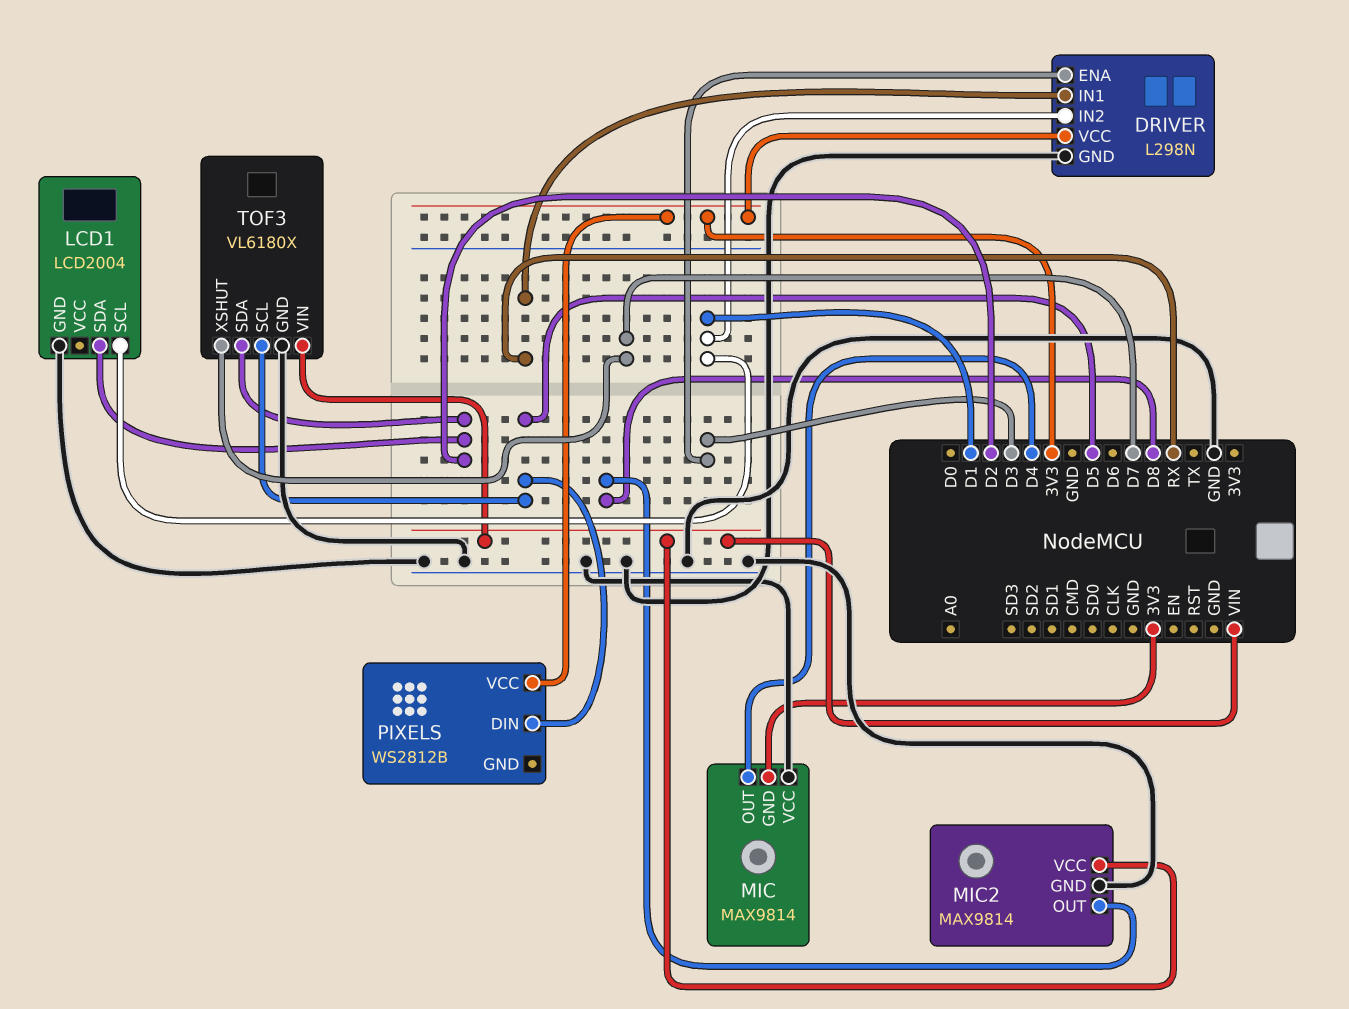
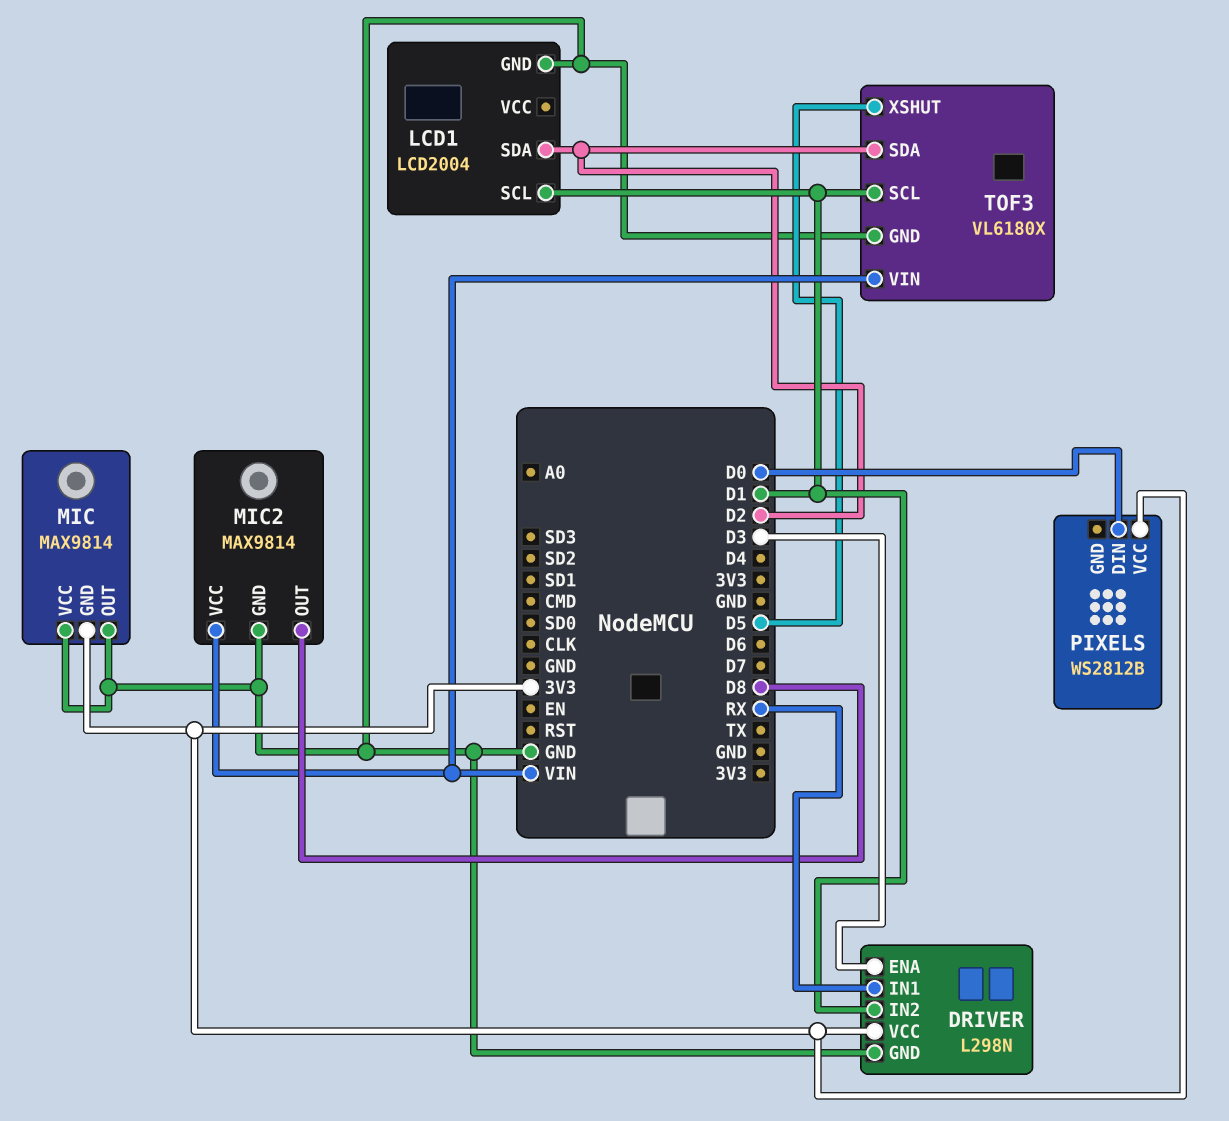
MIC pin OUT: D4 -> GND
PIXELS pin DIN: D5 -> D0
TOF3 pin SCL: D5 -> D1
TOF3 pin XSHUT: D7 -> D5

